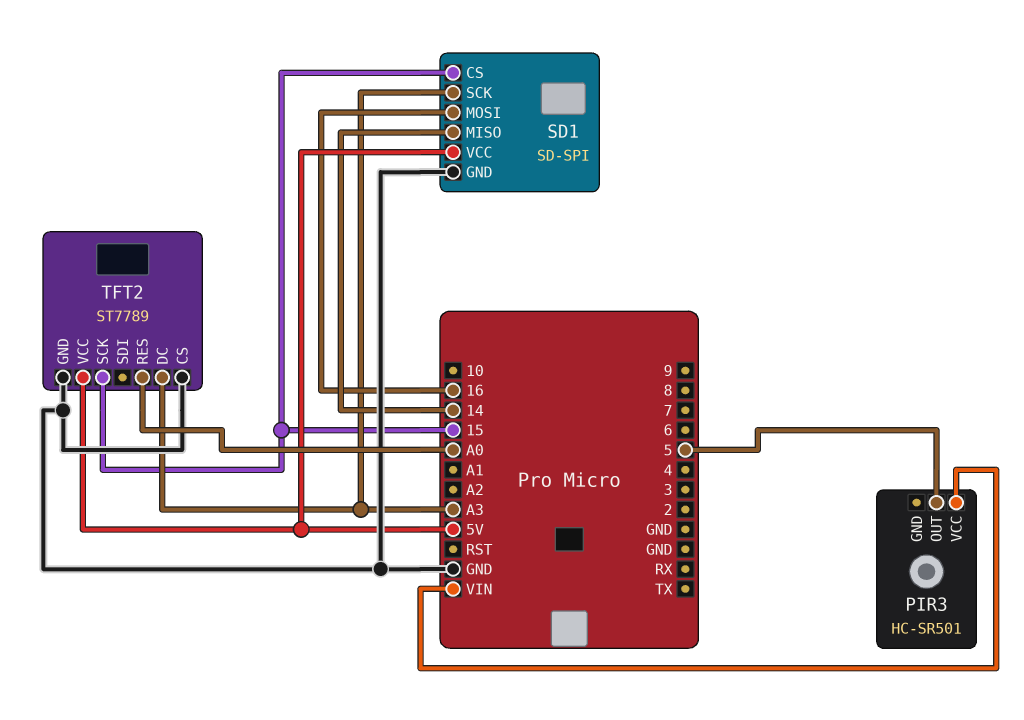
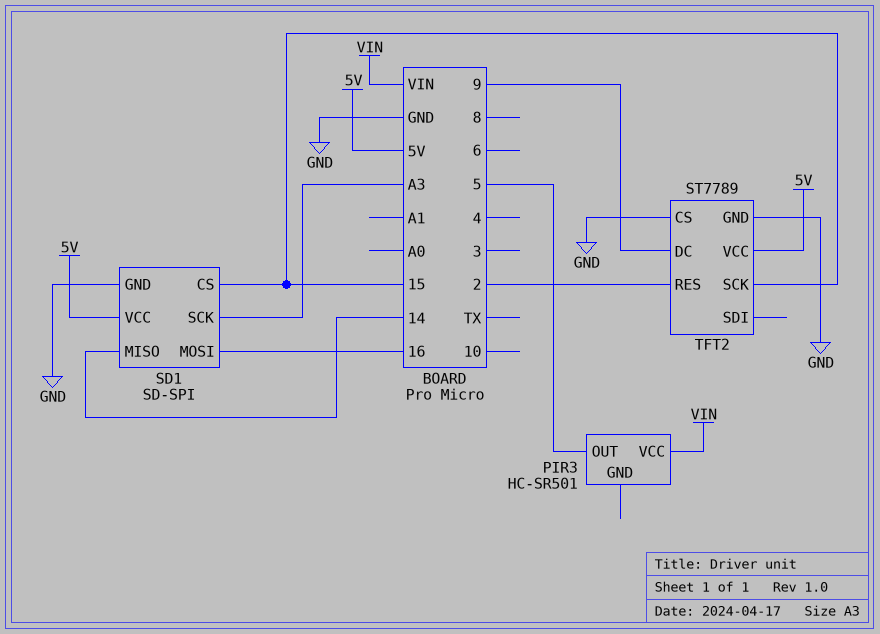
TFT2 pin DC: A3 -> 9
TFT2 pin RES: A0 -> 2

